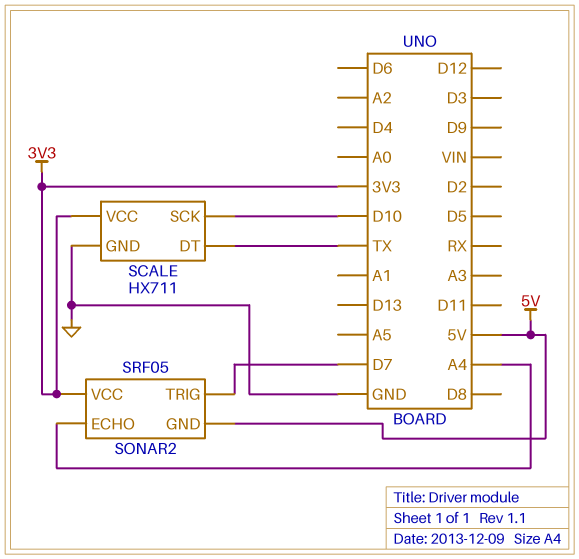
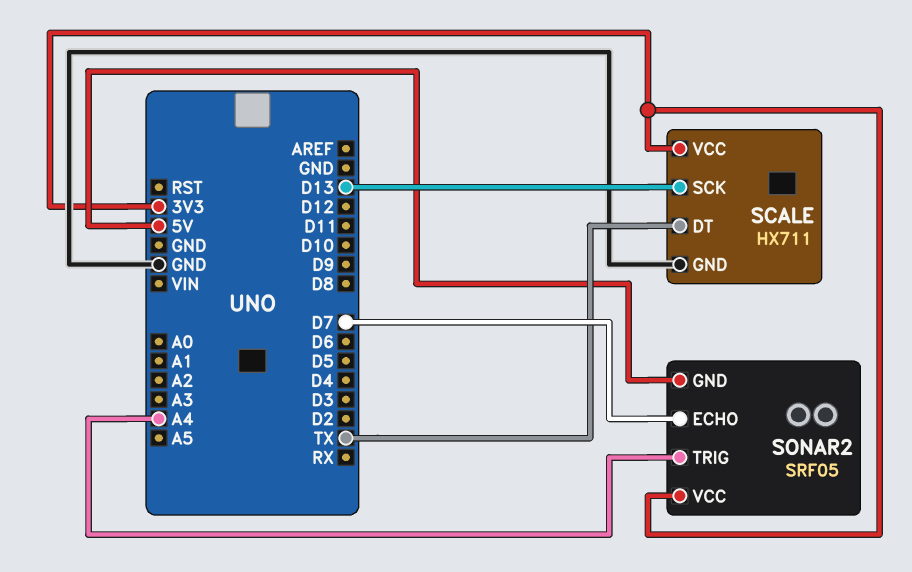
SCALE pin SCK: D10 -> D13
SONAR2 pin ECHO: A4 -> D7
SONAR2 pin TRIG: D7 -> A4

